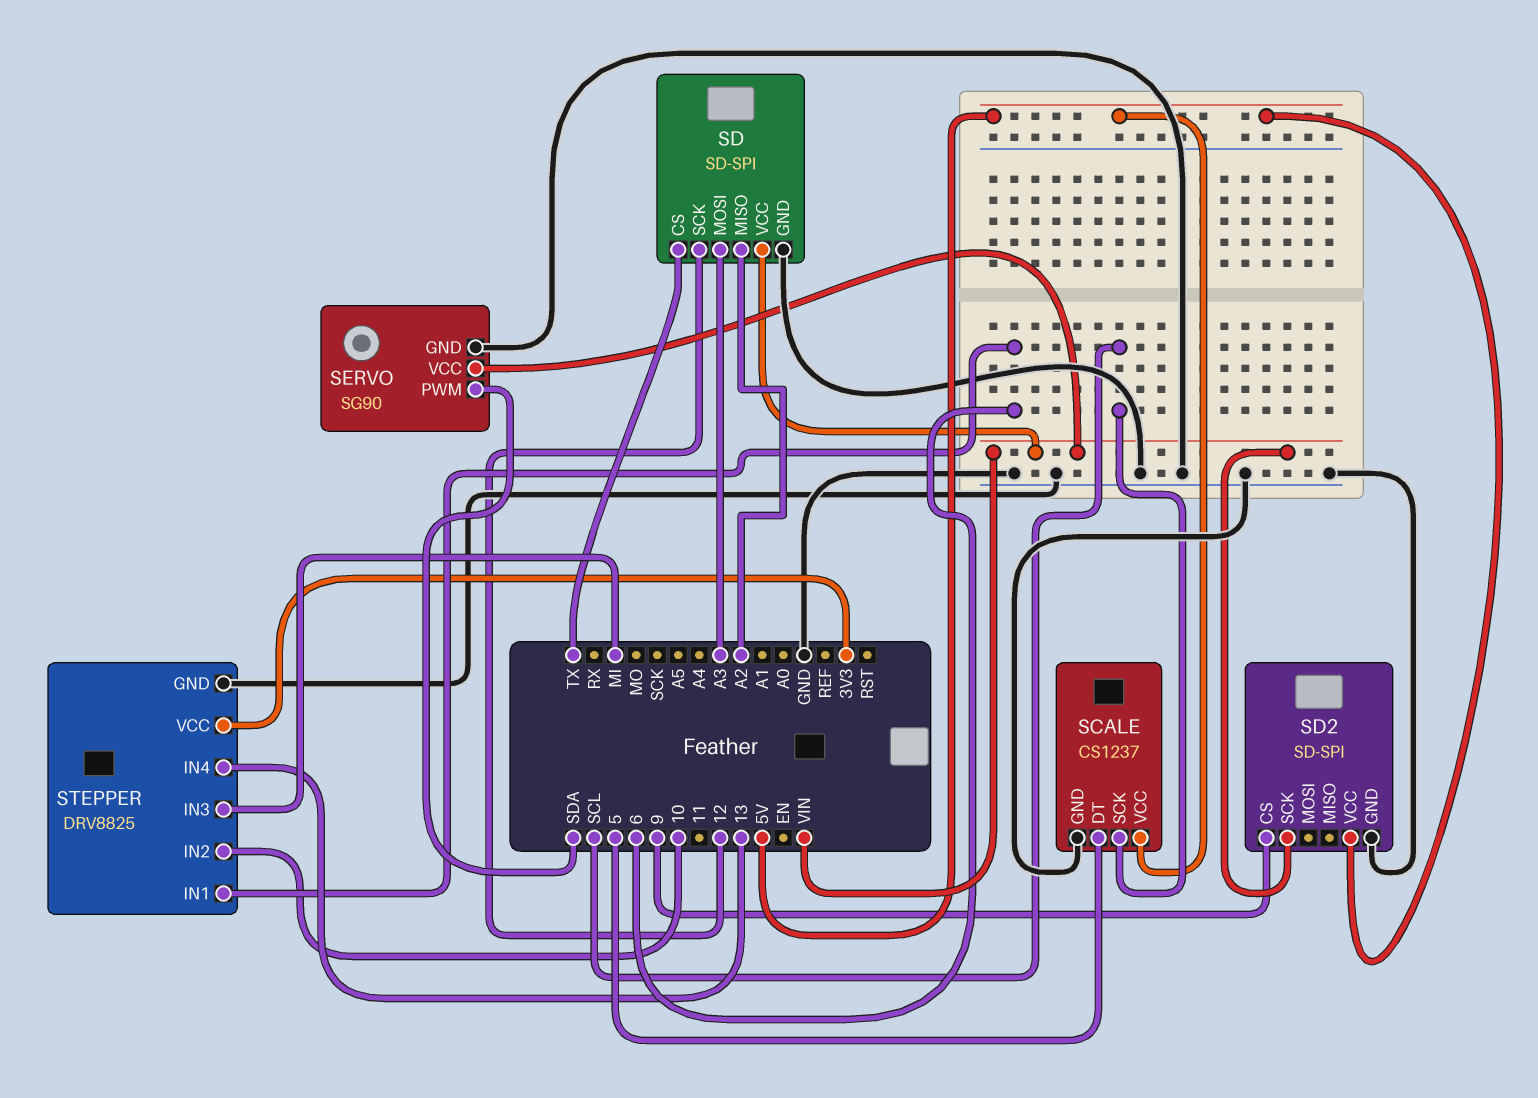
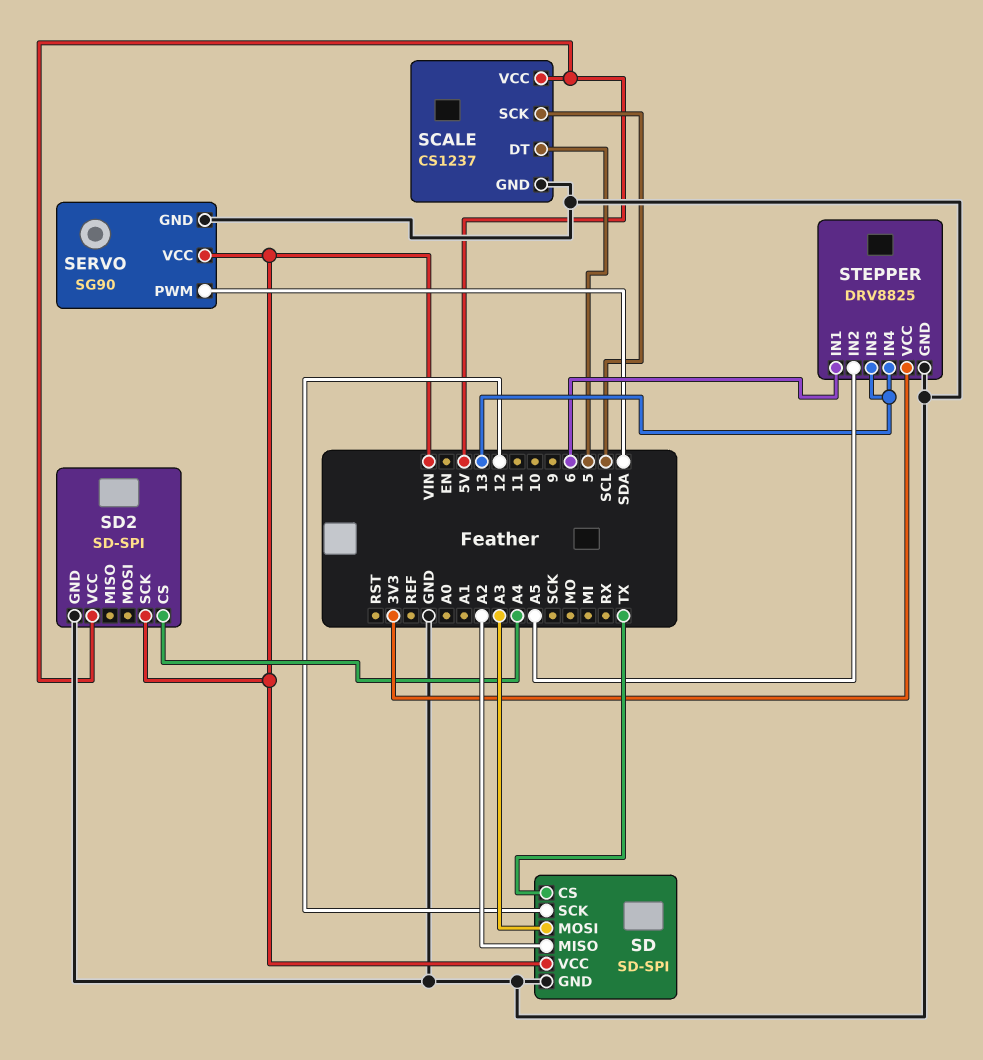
SD2 pin CS: 9 -> A4
STEPPER pin IN2: 10 -> A5
STEPPER pin IN3: MI -> 13

